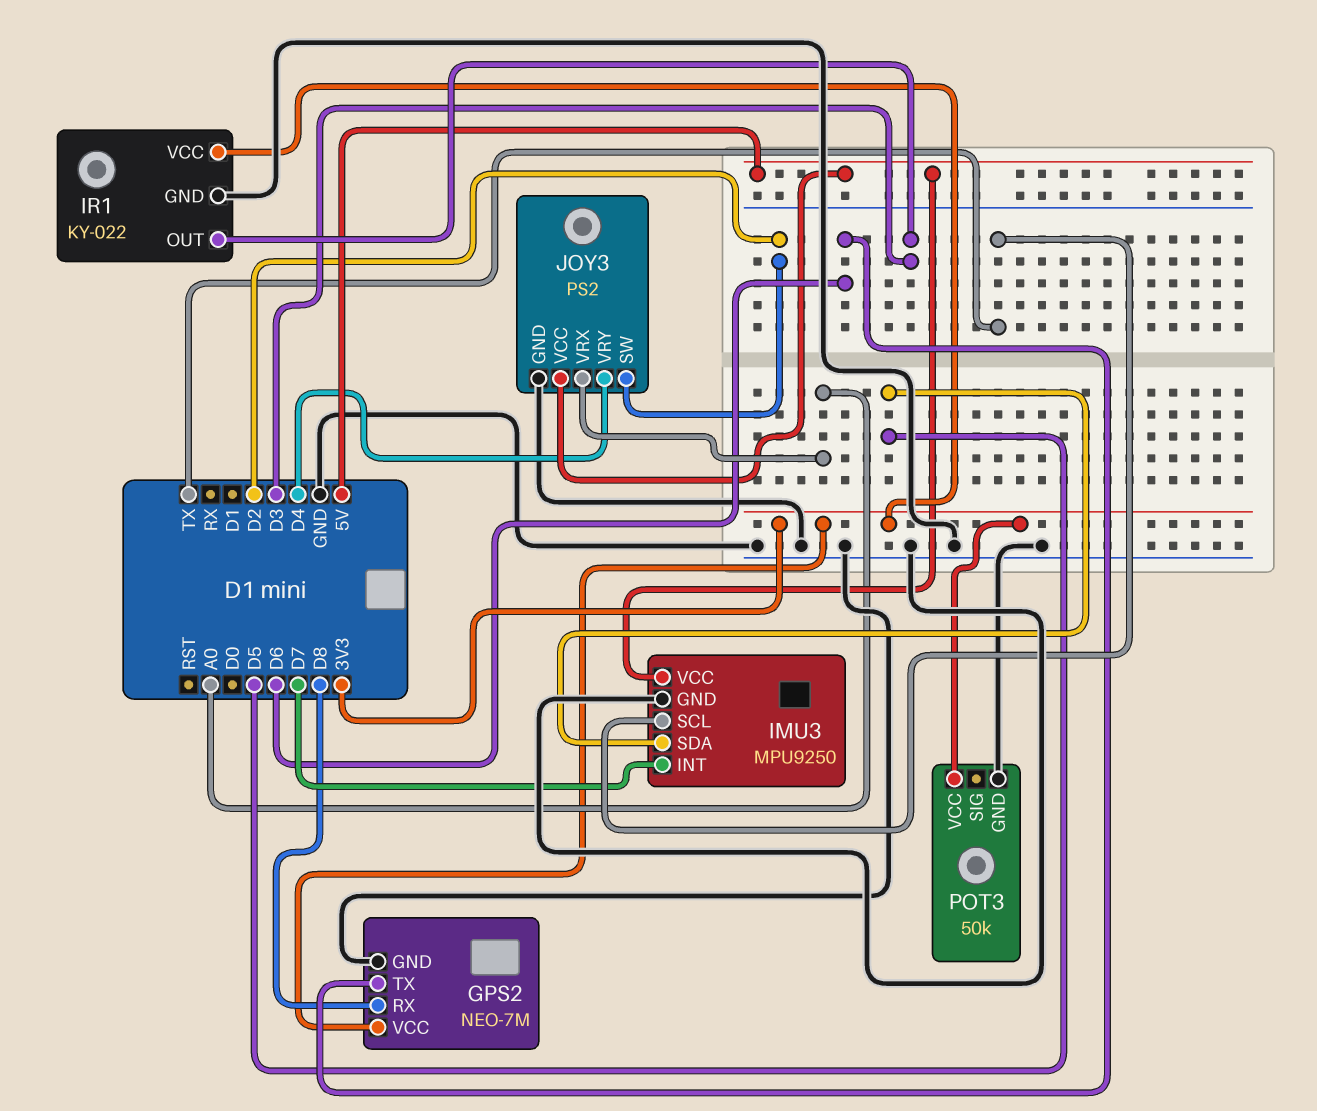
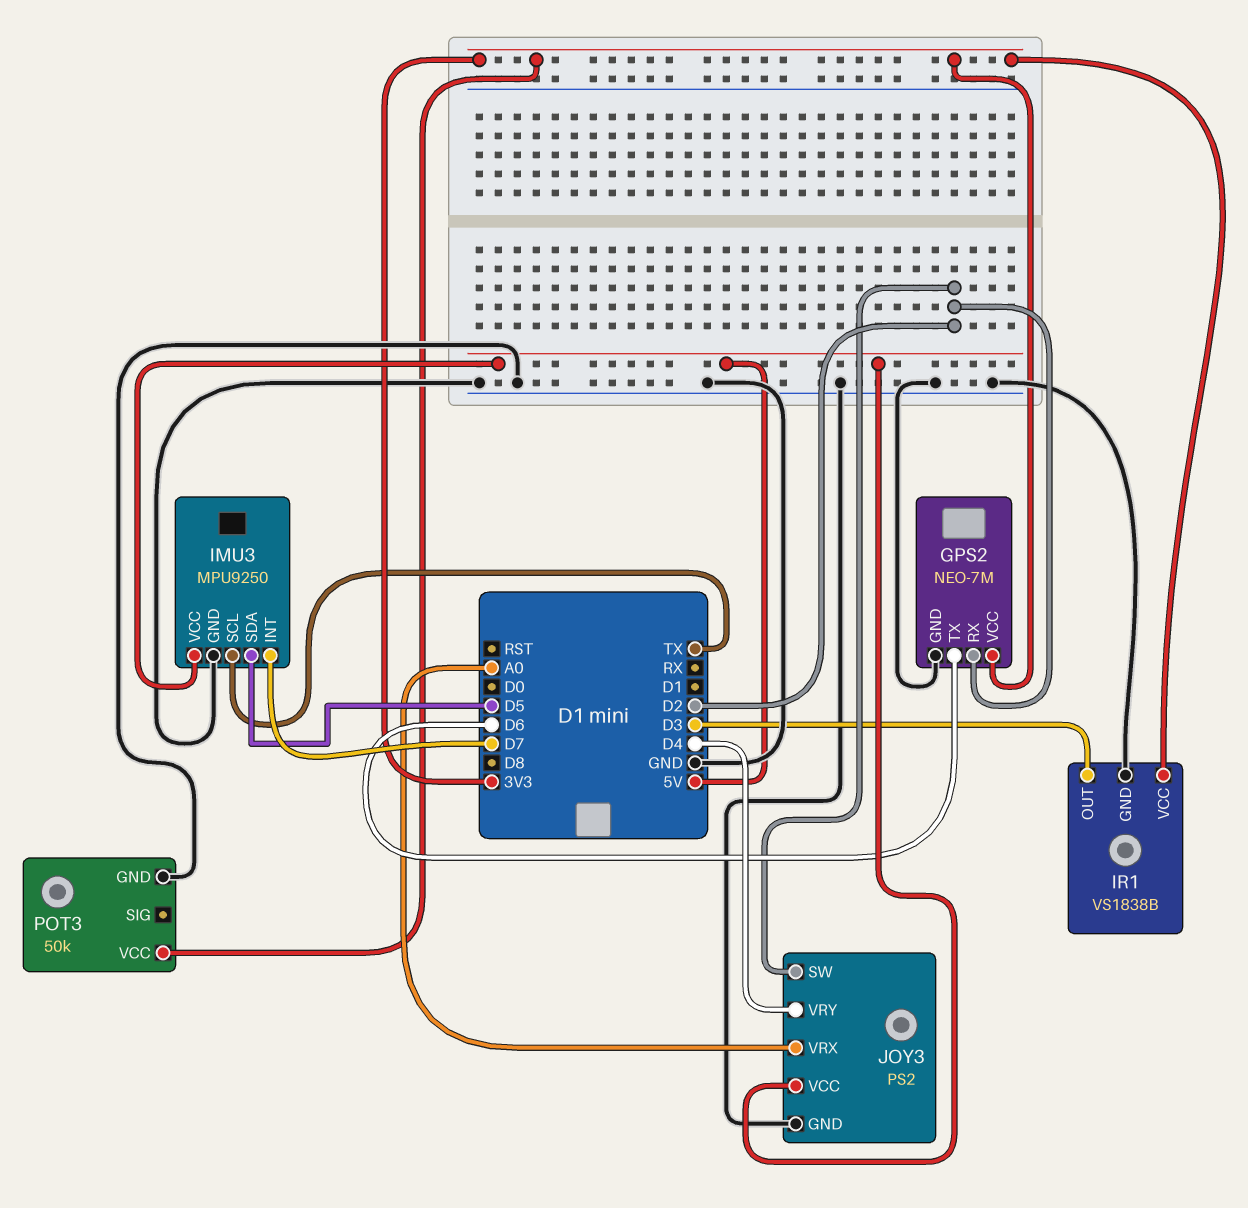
GPS2 pin RX: D8 -> D2
IR1: KY-022 -> VS1838B

